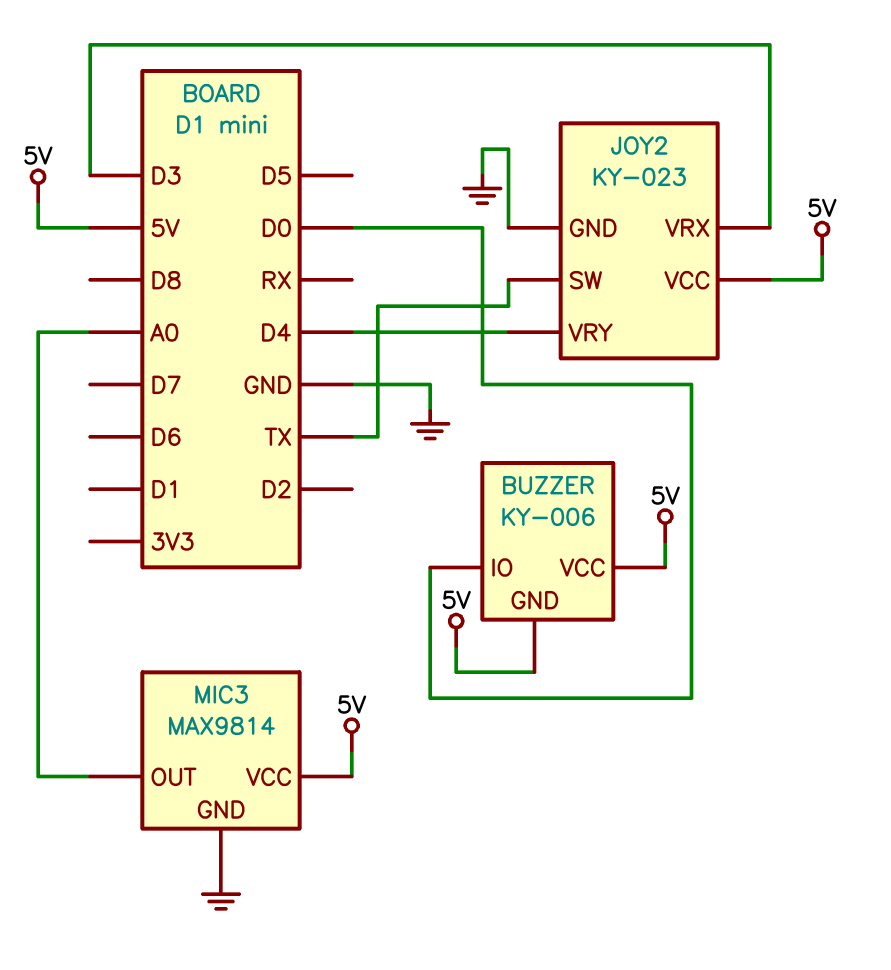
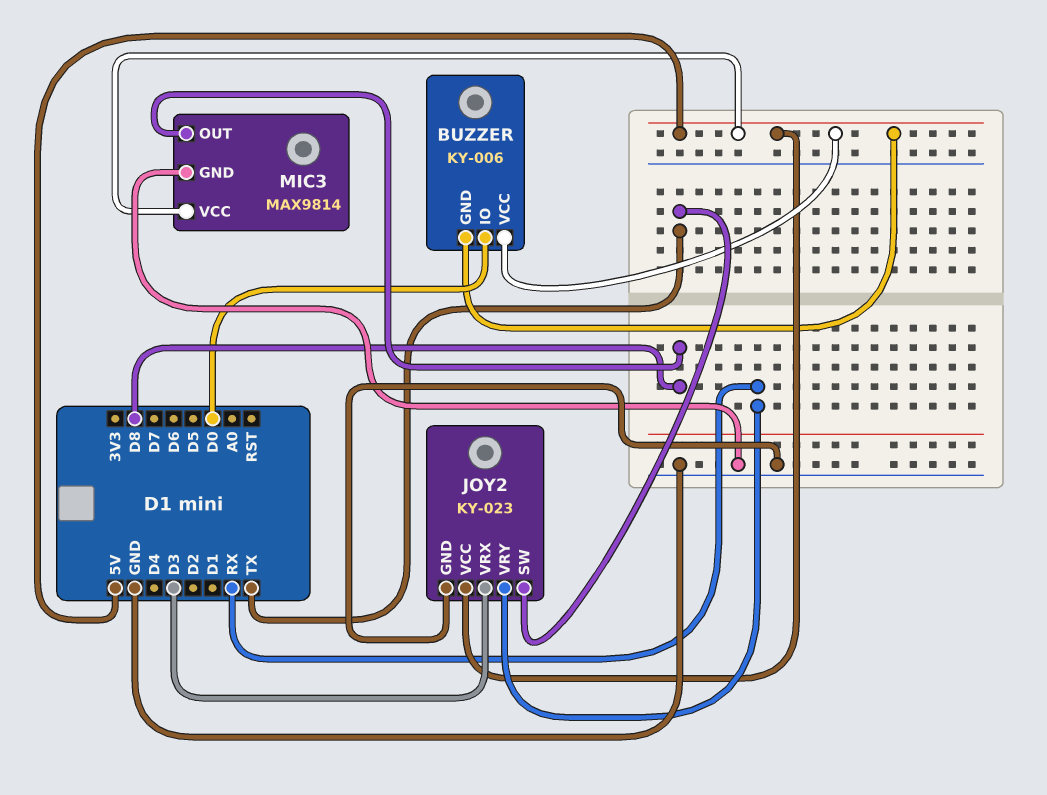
JOY2 pin VRY: D4 -> RX
MIC3 pin OUT: A0 -> D8

